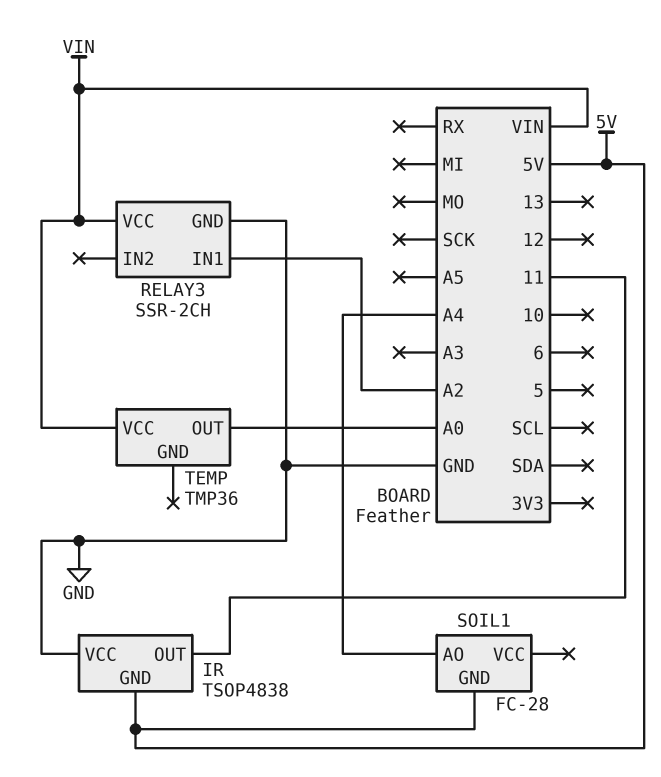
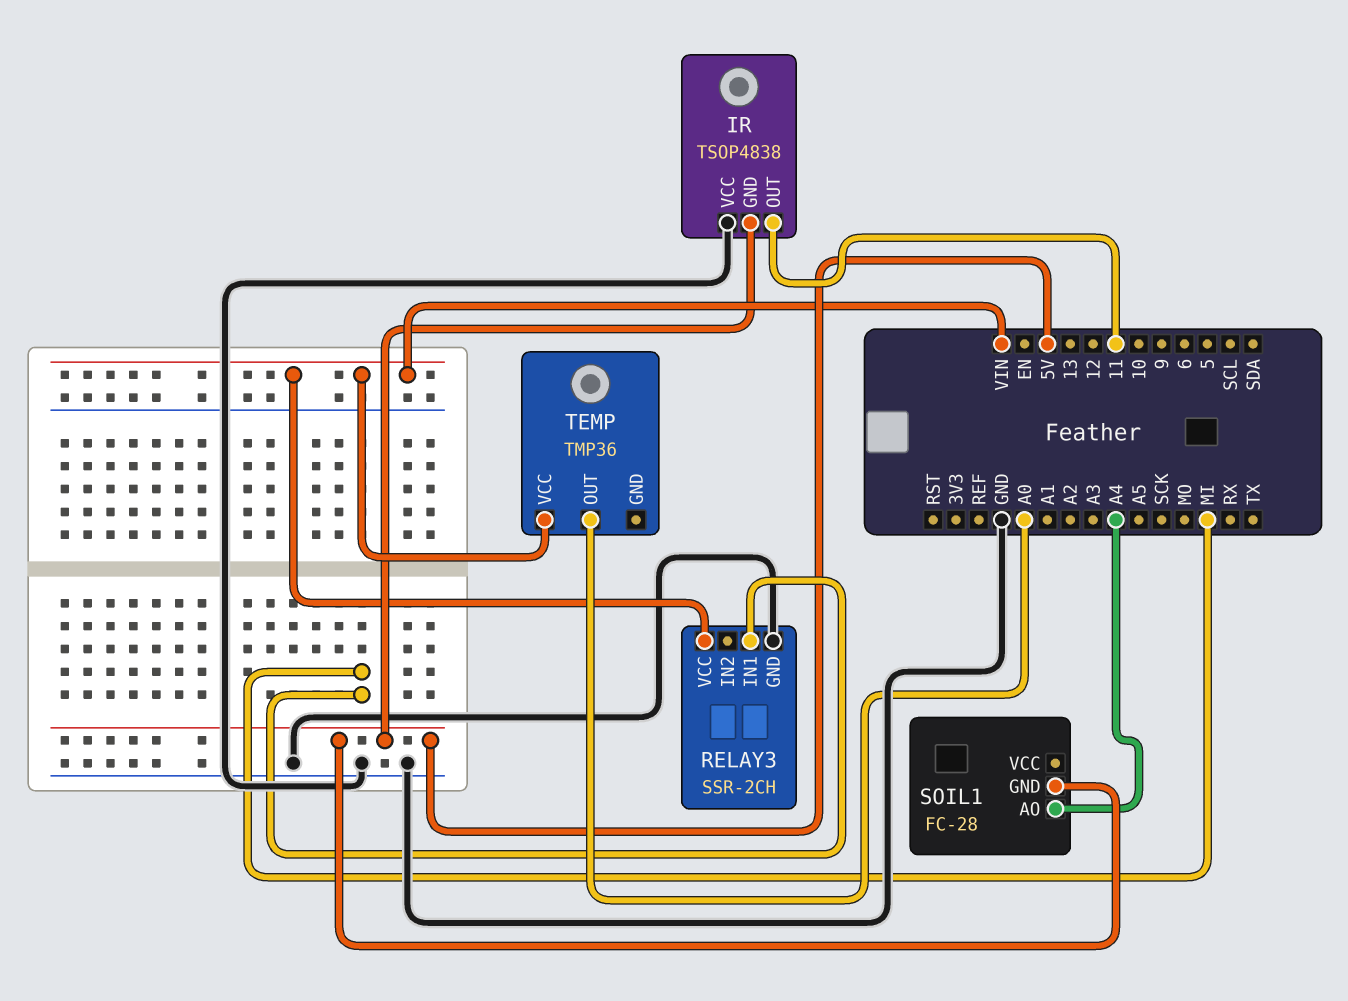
RELAY3 pin IN1: A2 -> MI

